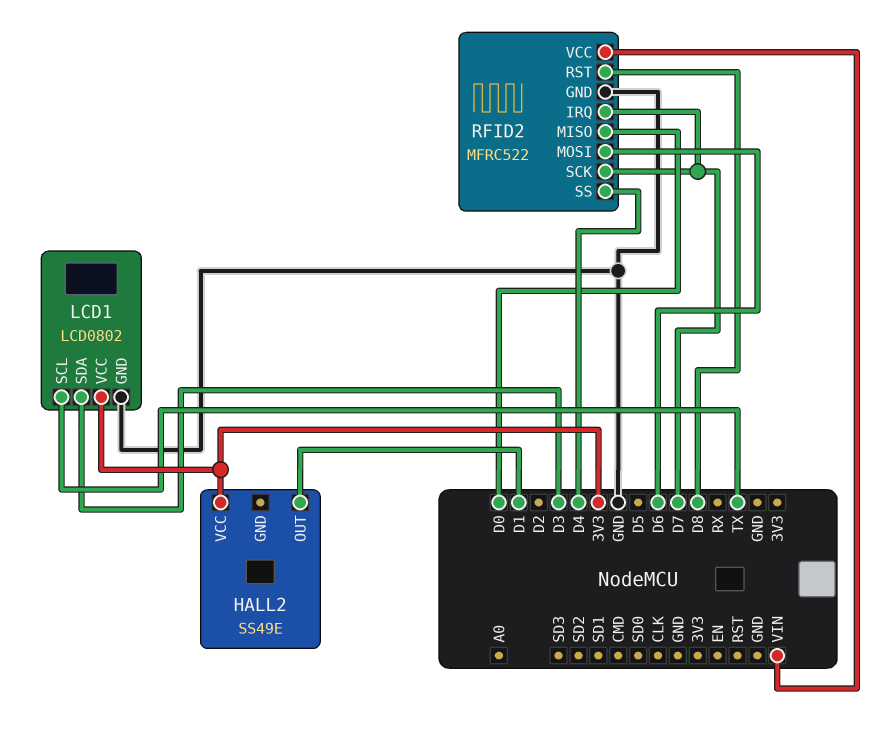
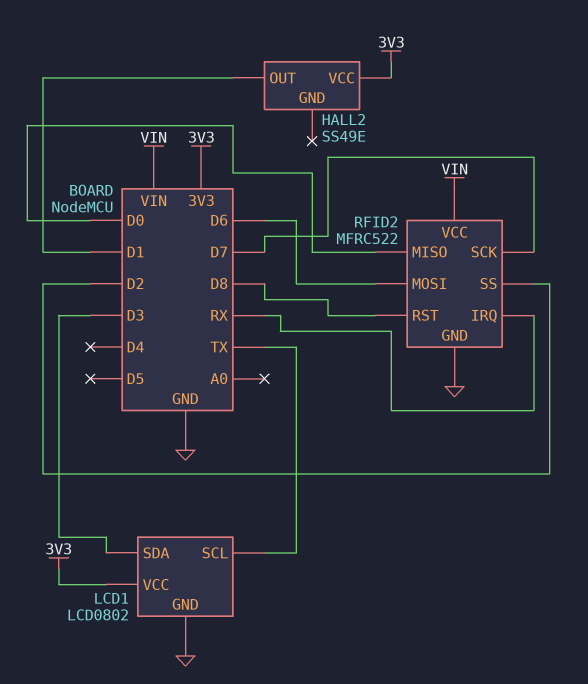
RFID2 pin IRQ: D7 -> RX
RFID2 pin SS: D4 -> D2

